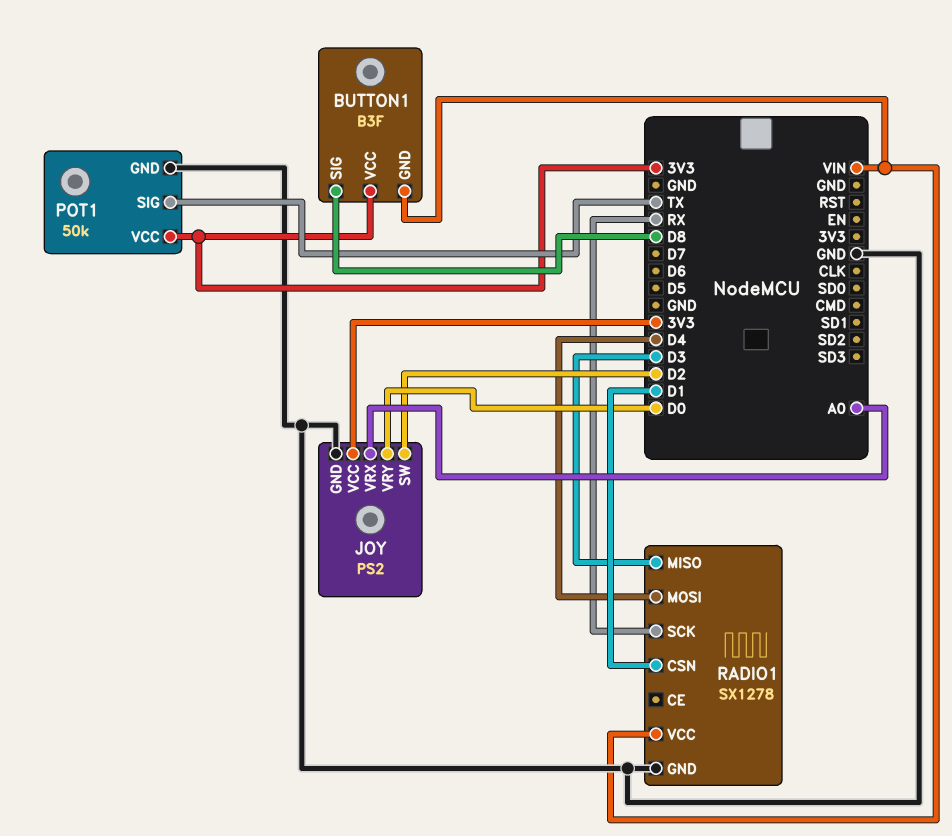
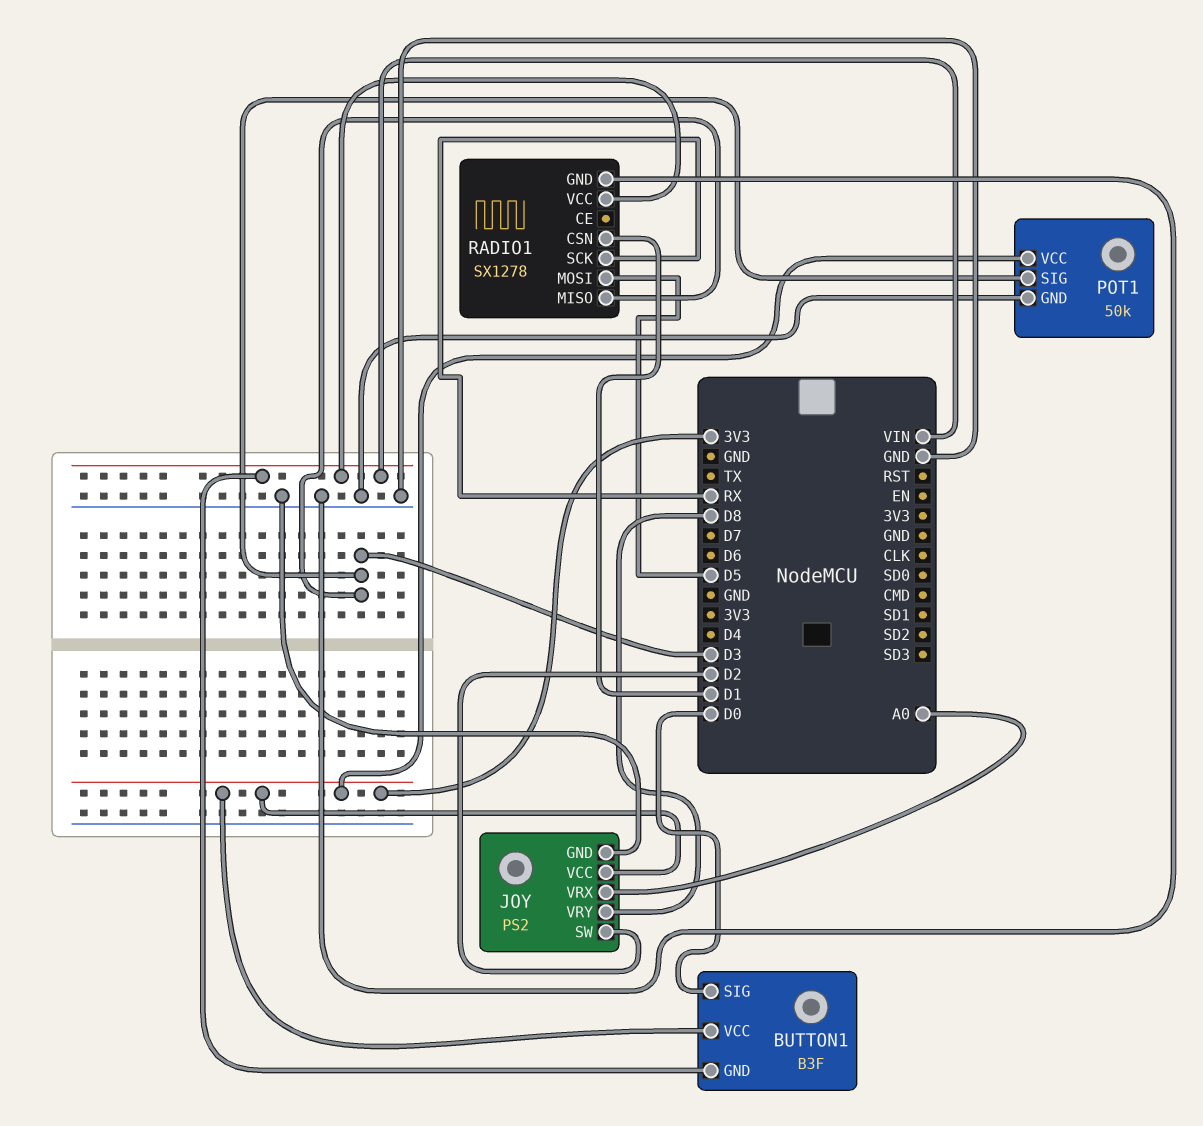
BUTTON1 pin SIG: D8 -> D0
JOY pin VRY: D0 -> D8
POT1 pin SIG: TX -> D3
RADIO1 pin MOSI: D4 -> D5

